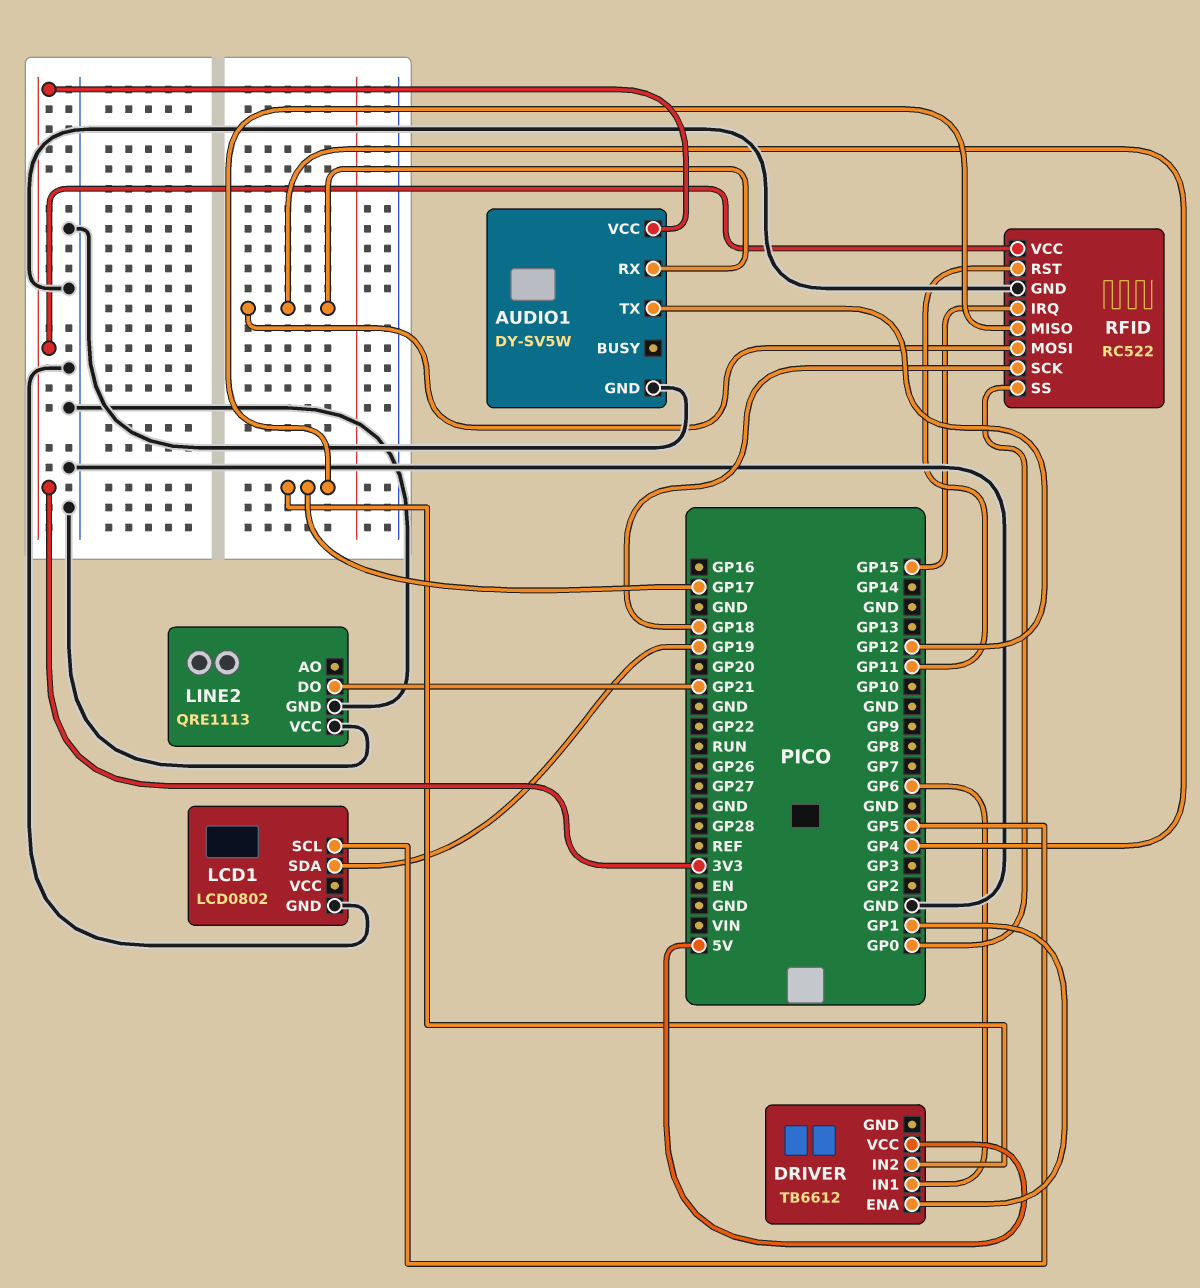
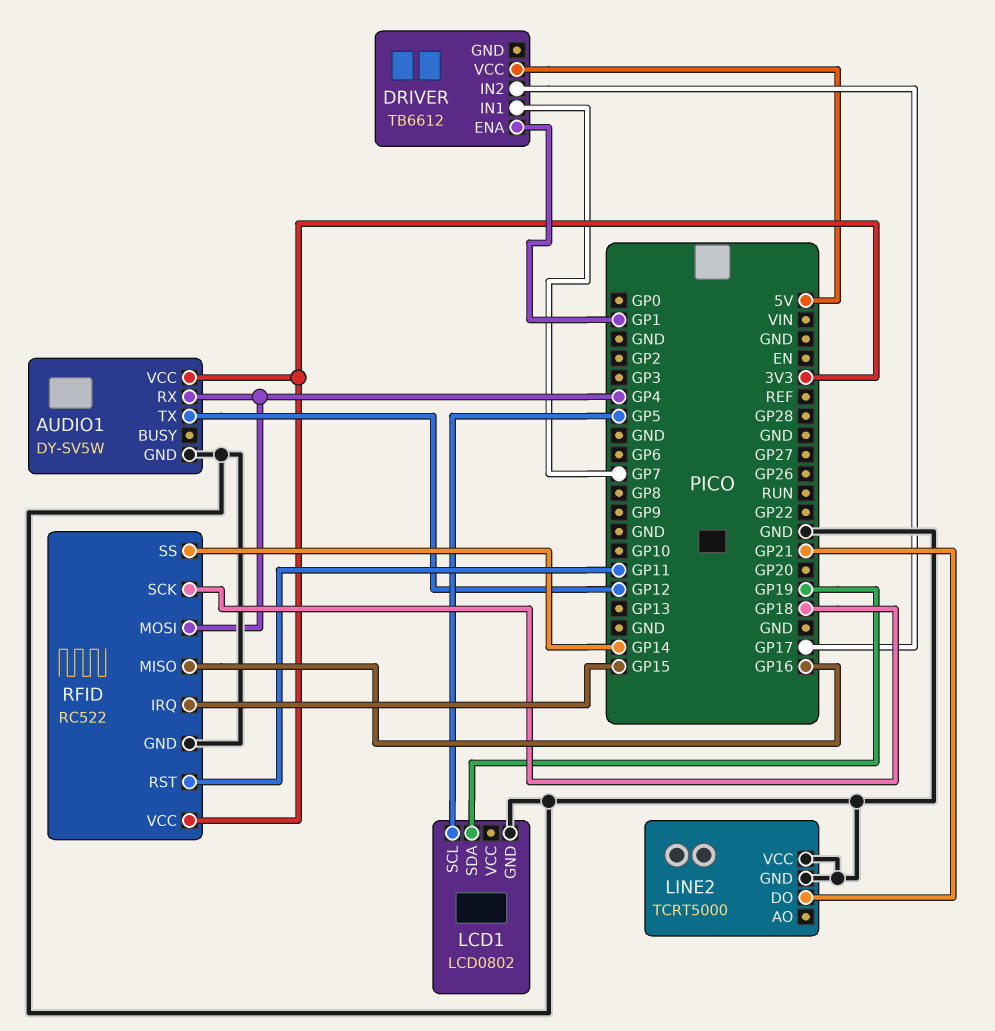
DRIVER pin IN1: GP6 -> GP7
LINE2: QRE1113 -> TCRT5000
RFID pin MISO: GP17 -> GP16
RFID pin SS: GP0 -> GP14

